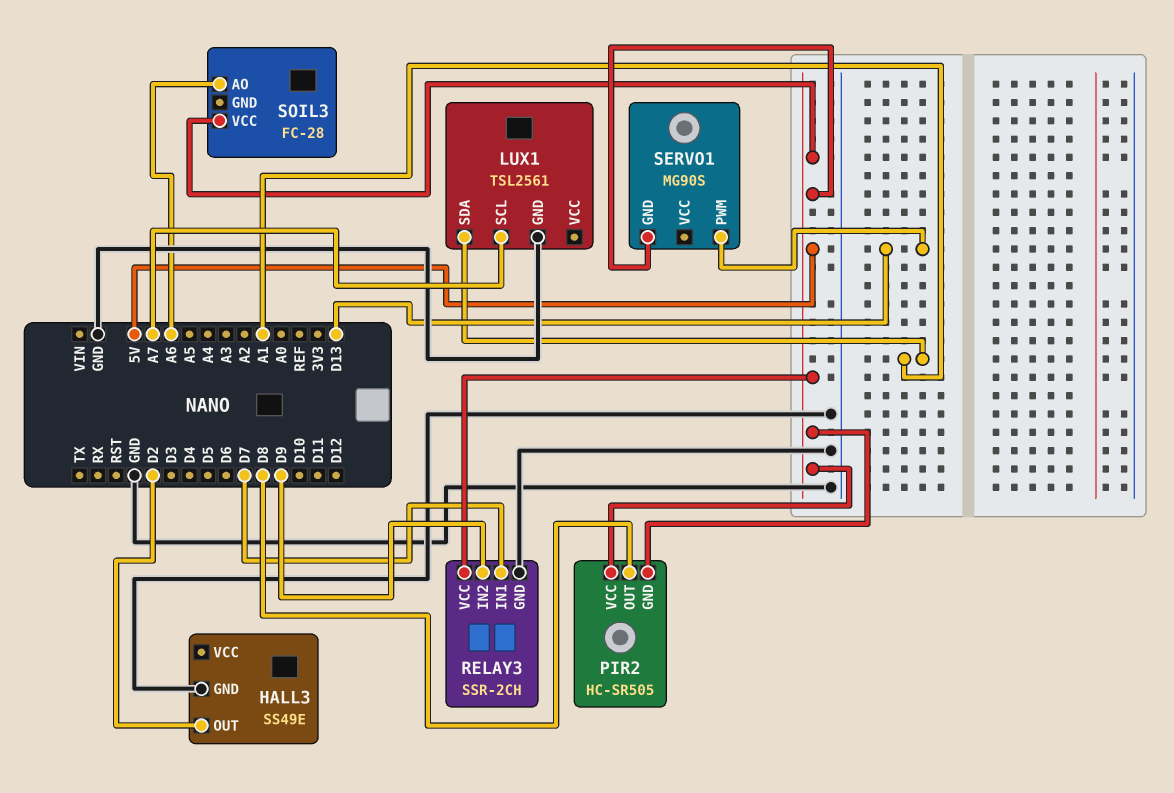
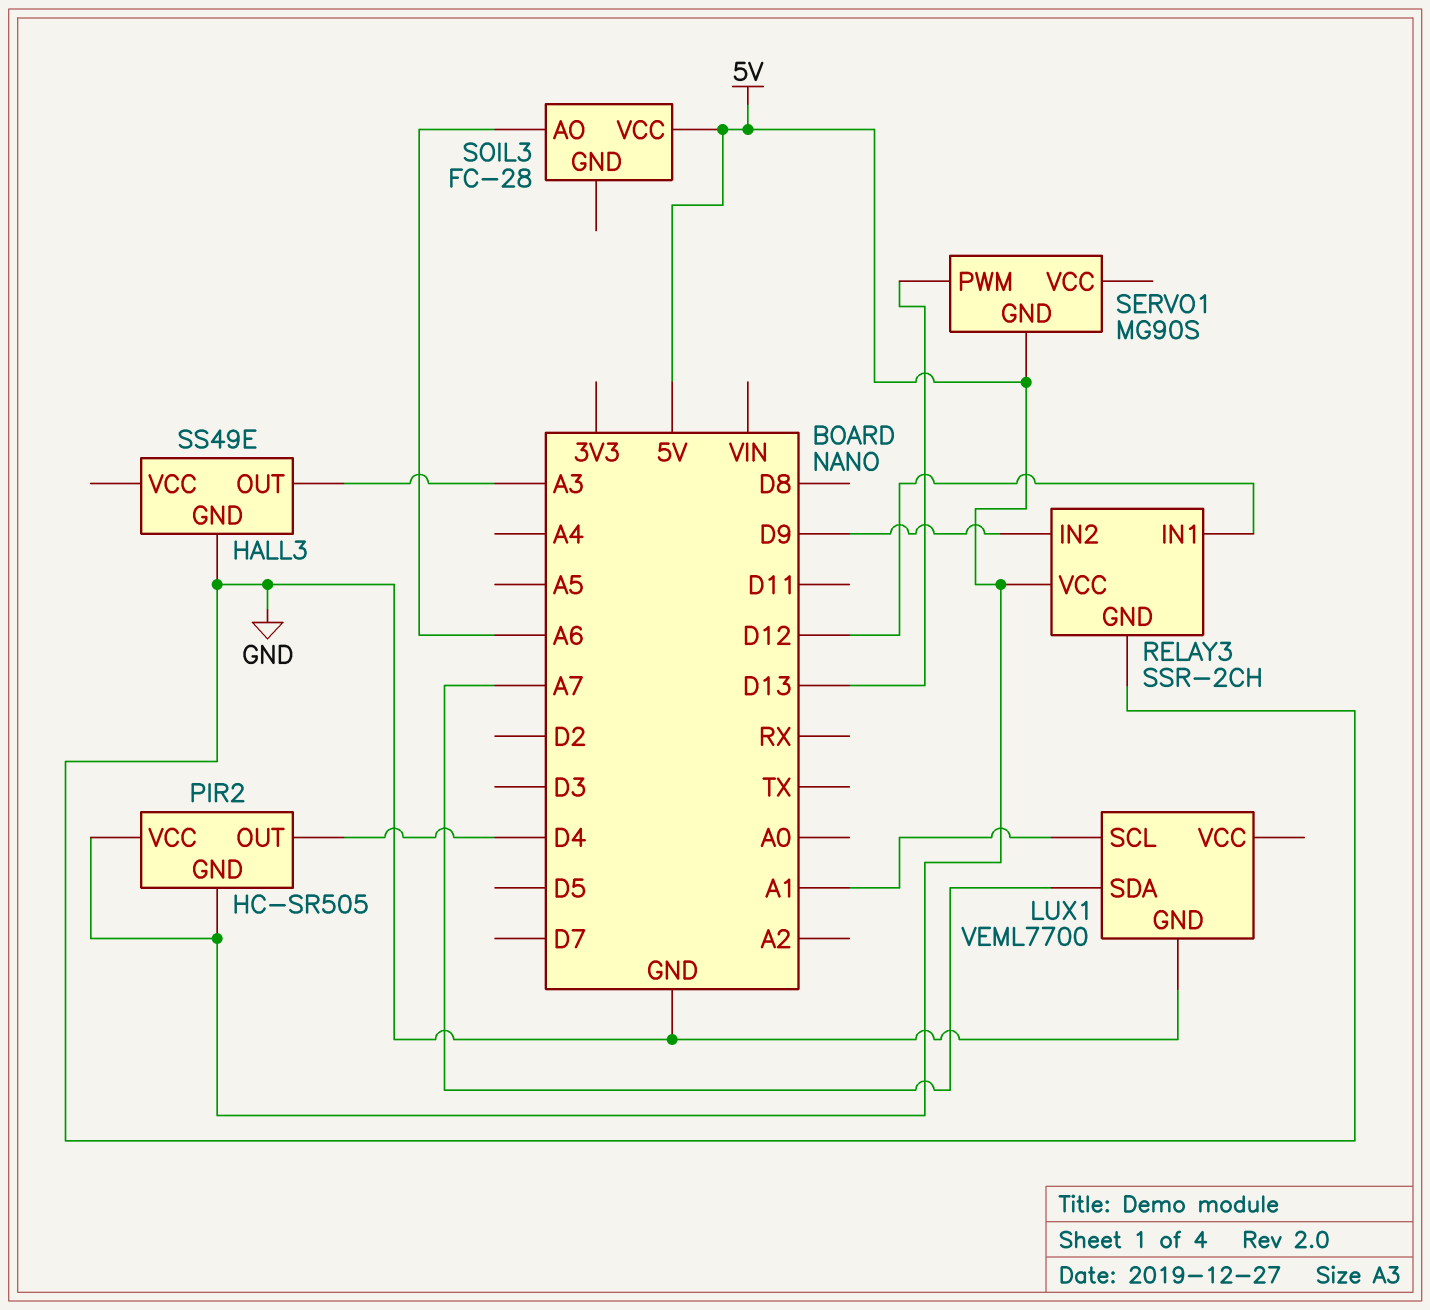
HALL3 pin OUT: D2 -> A3
LUX1: TSL2561 -> VEML7700
LUX1 pin SCL: A7 -> A1
LUX1 pin SDA: A1 -> A7
PIR2 pin OUT: D8 -> D4
RELAY3 pin IN1: D7 -> D12

